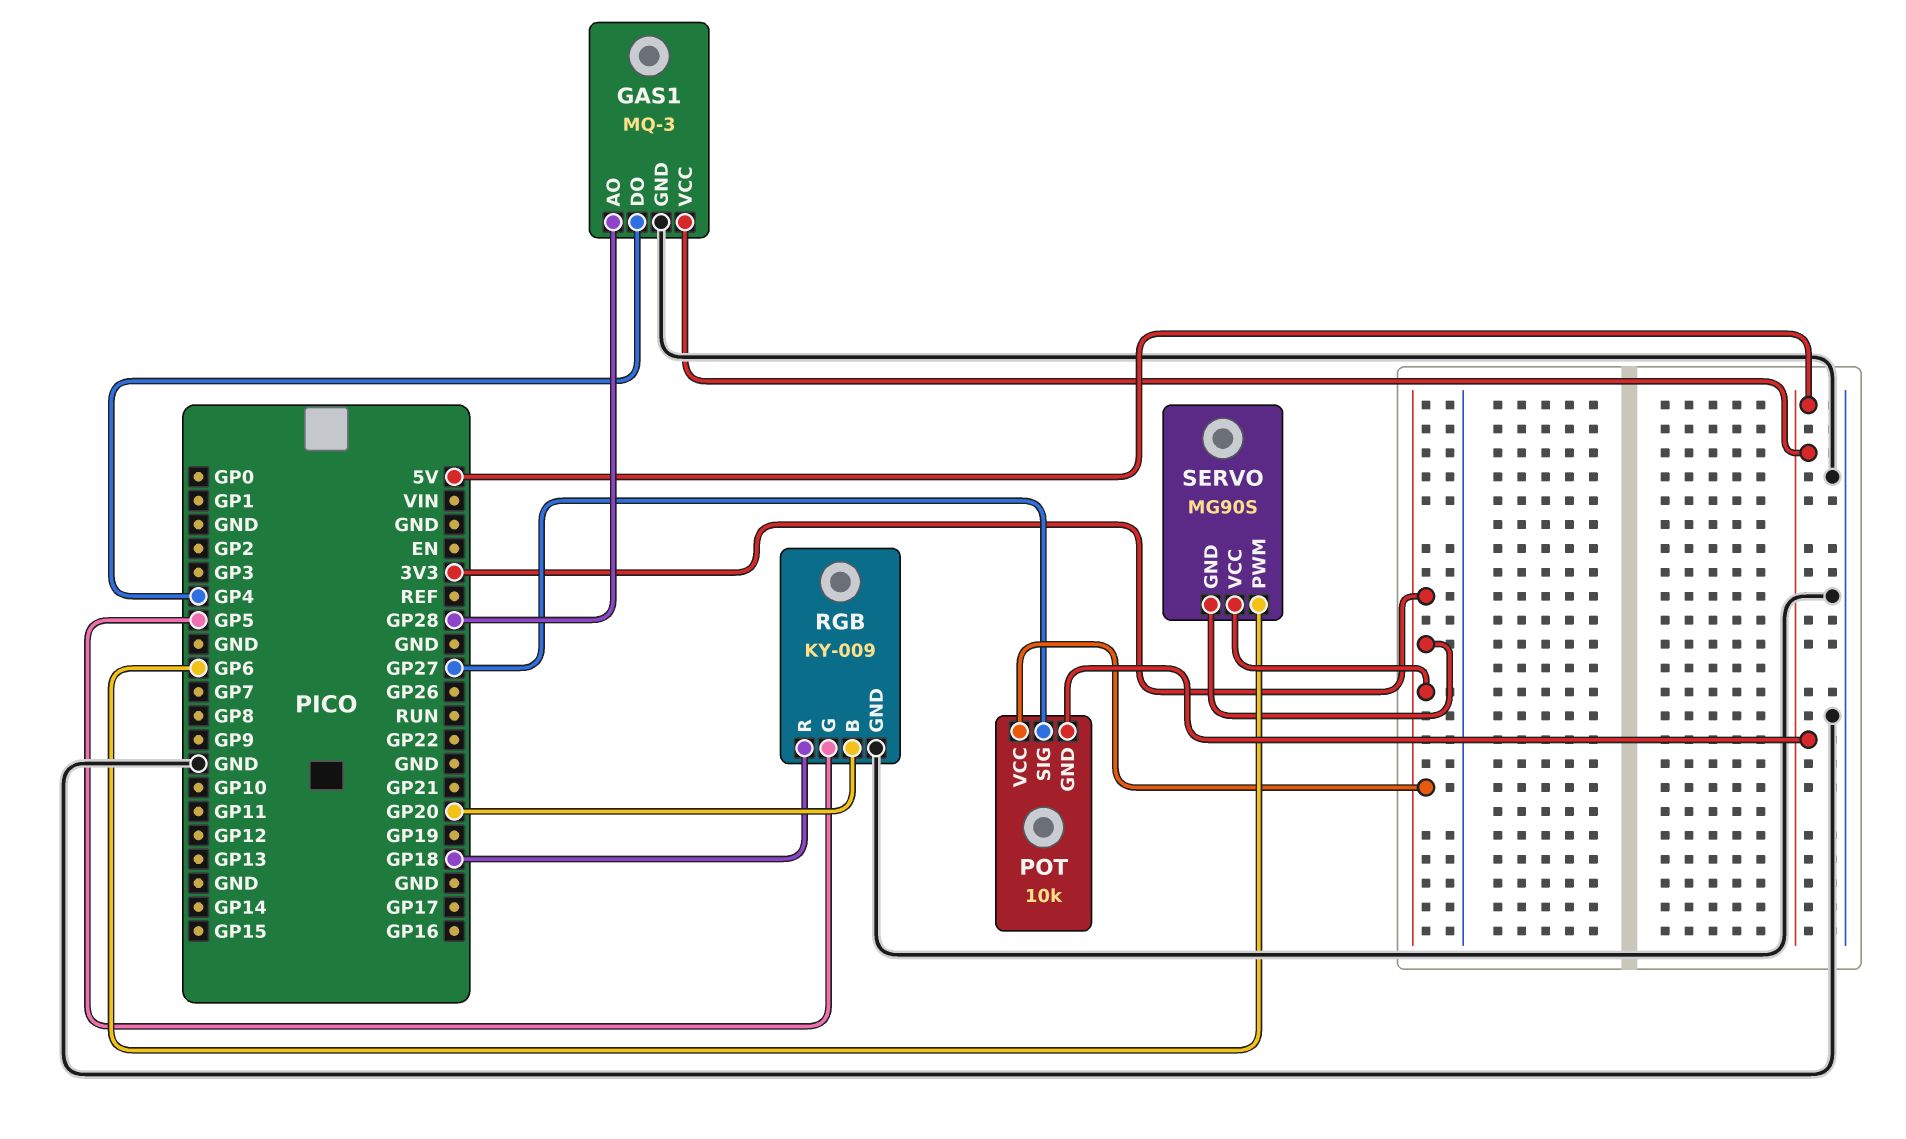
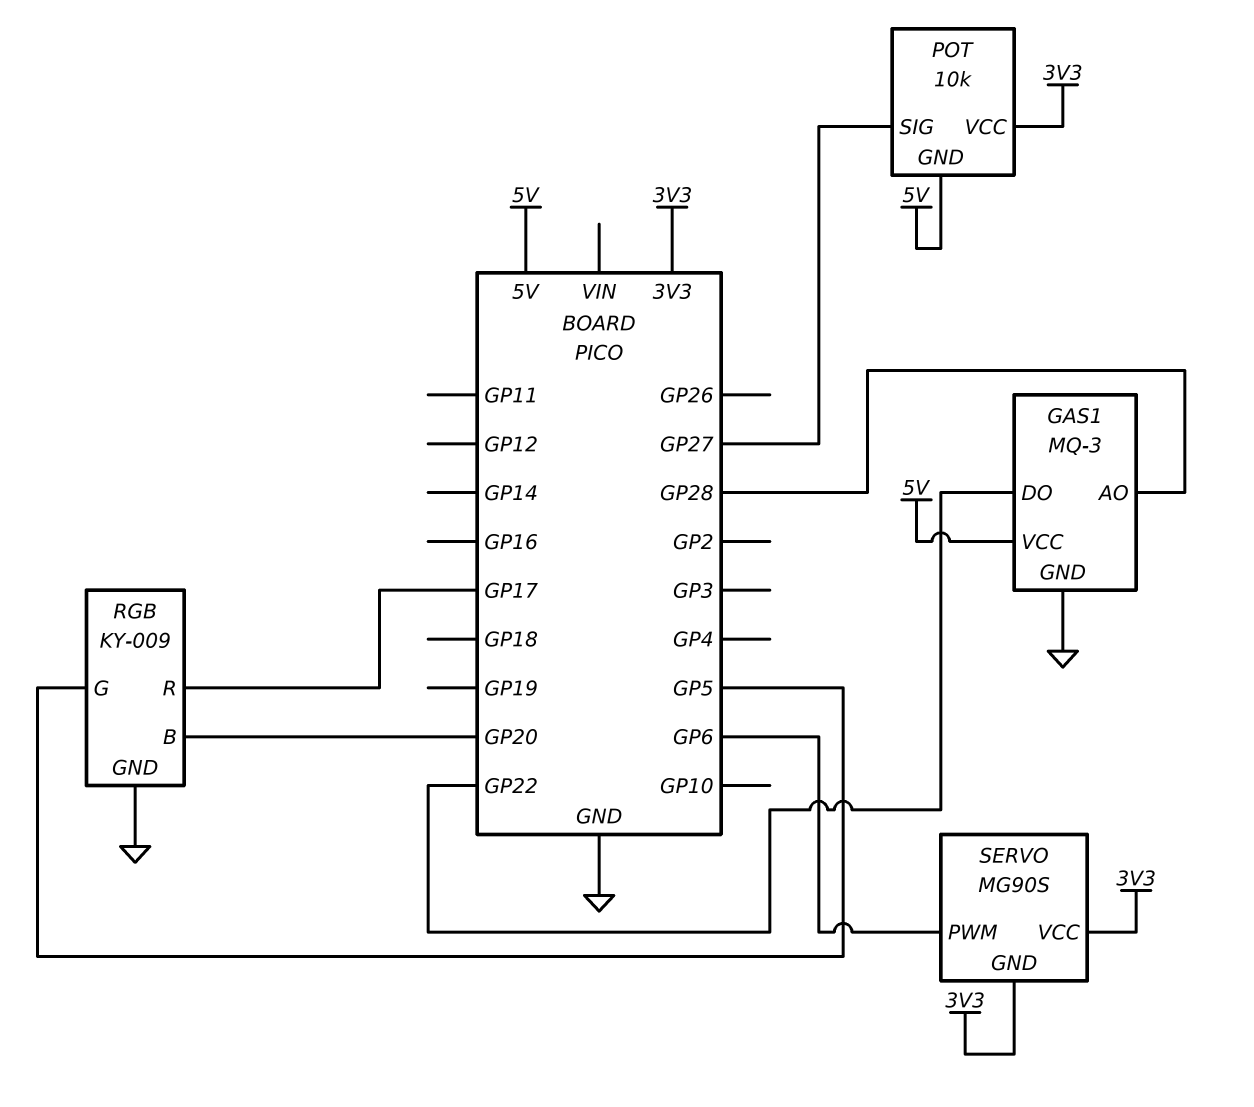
GAS1 pin DO: GP4 -> GP22
RGB pin R: GP18 -> GP17

